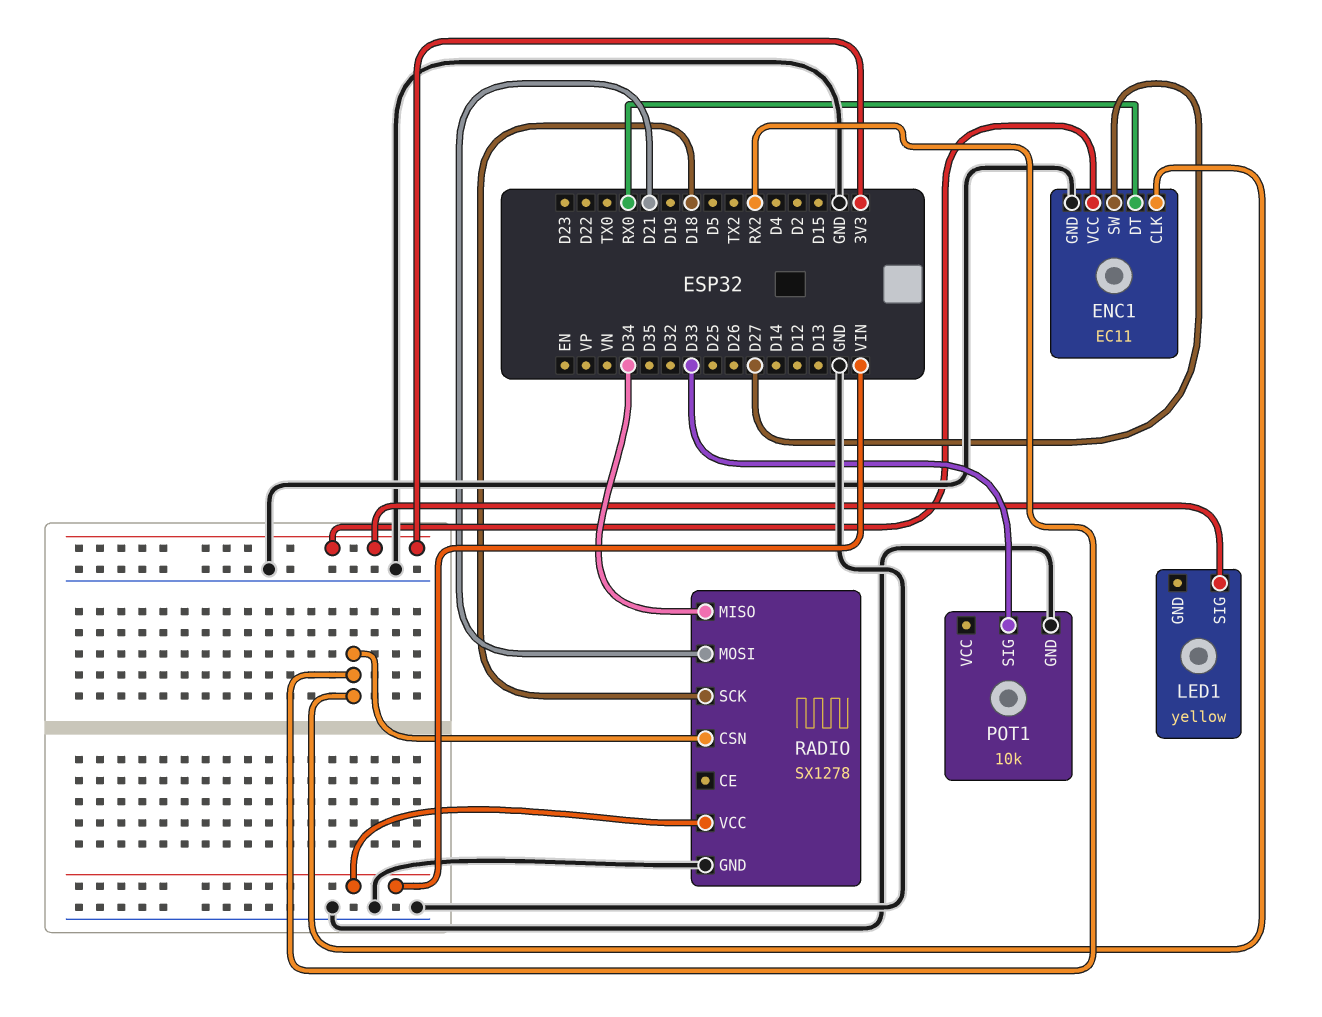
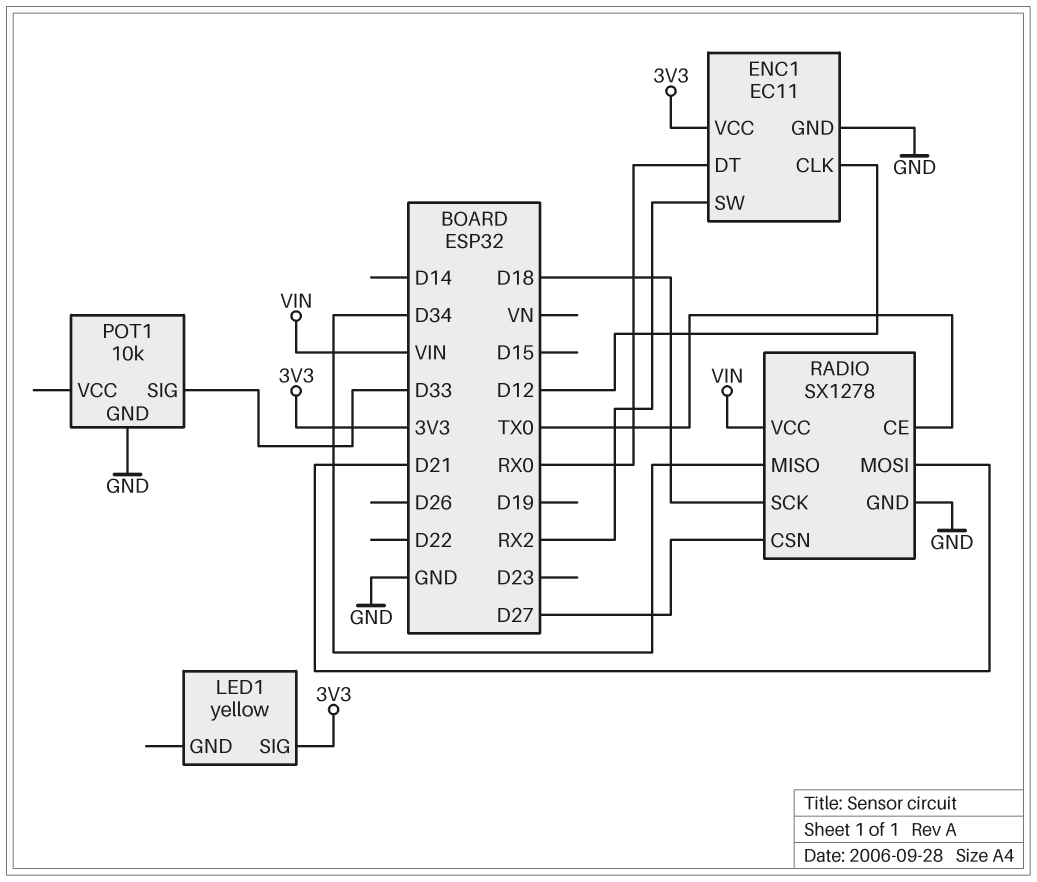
ENC1 pin CLK: RX2 -> D12
ENC1 pin SW: D27 -> RX2
RADIO pin CE: none -> TX0
RADIO pin CSN: RX2 -> D27

